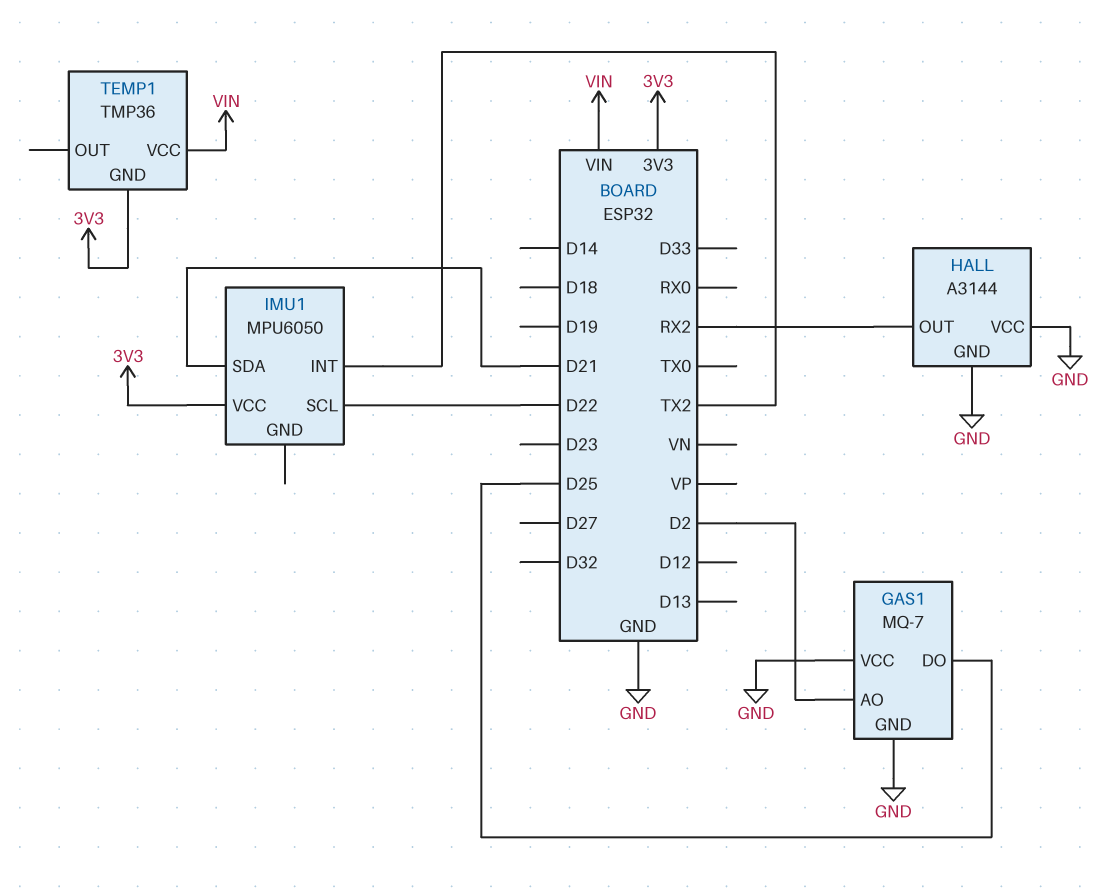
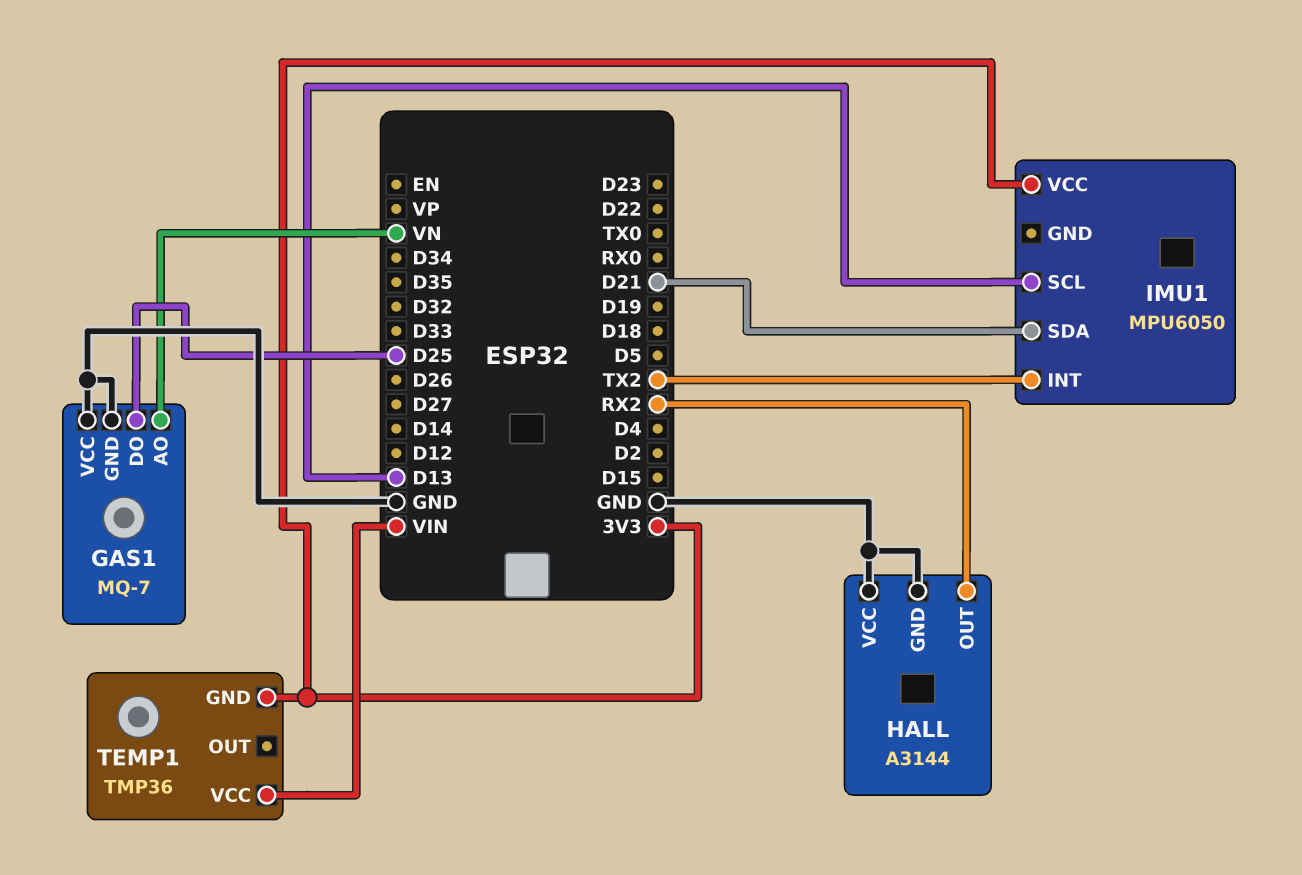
GAS1 pin AO: D2 -> VN
IMU1 pin SCL: D22 -> D13

